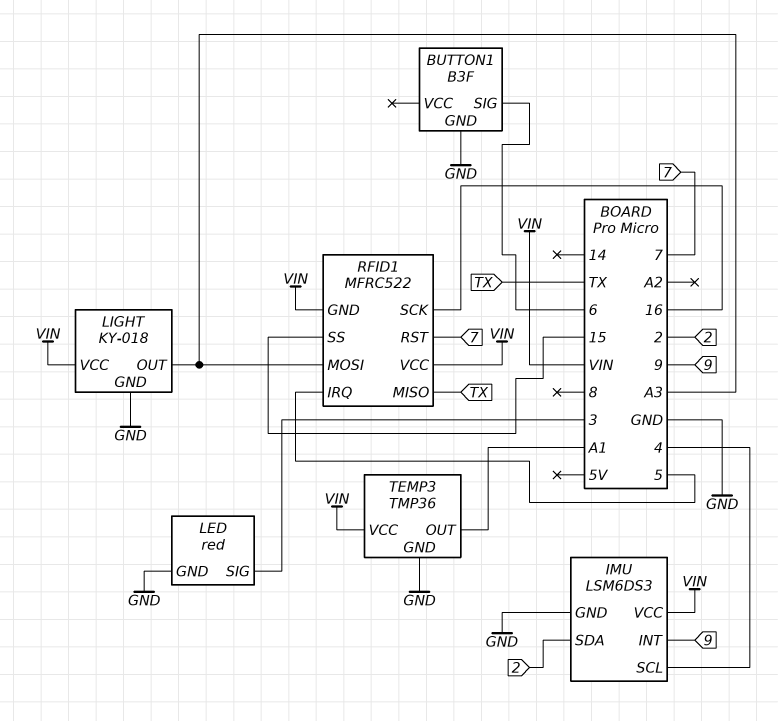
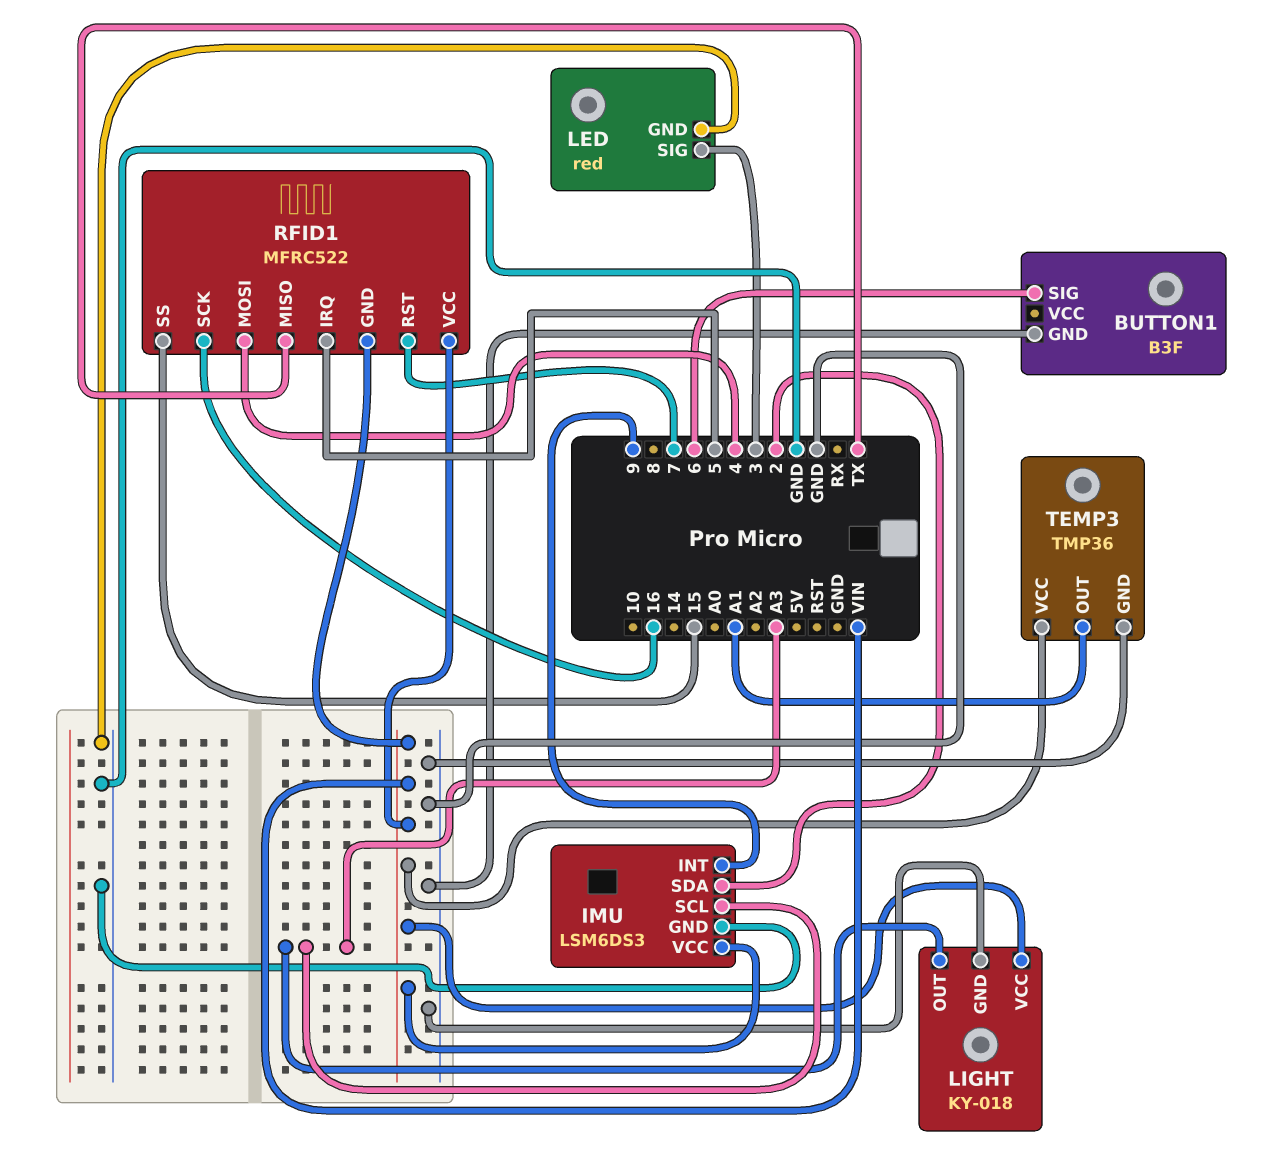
IMU pin SCL: 4 -> A3
RFID1 pin MOSI: A3 -> 4

